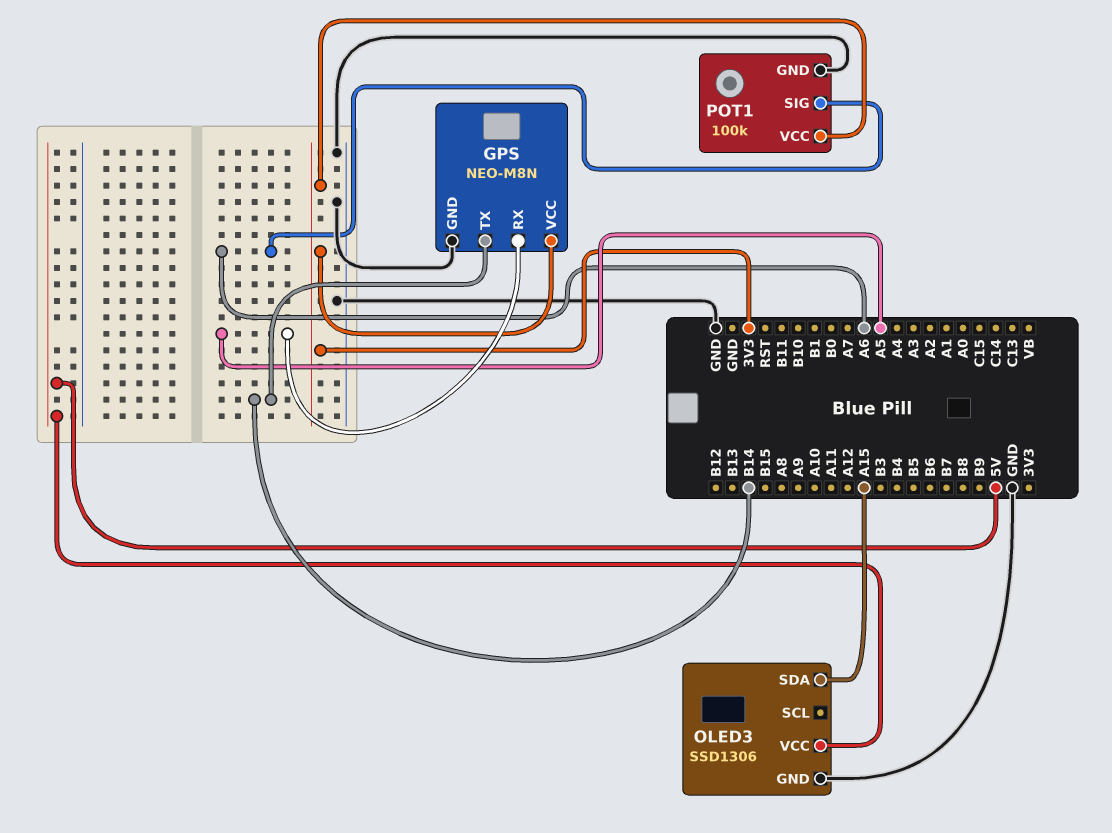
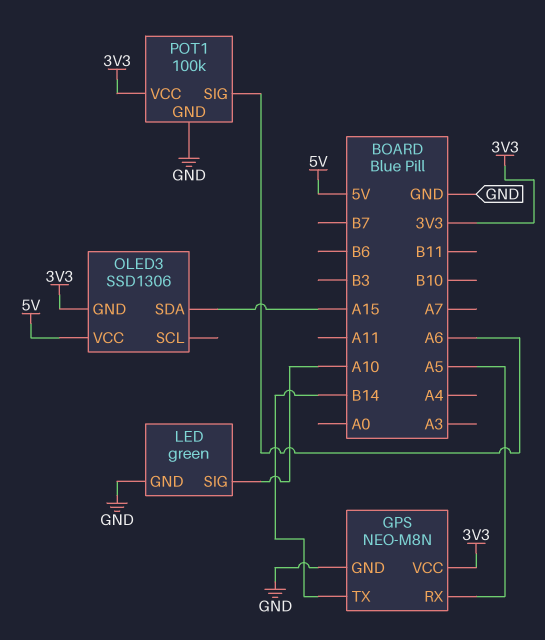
LED: none -> green
LED pin GND: none -> GND
LED pin SIG: none -> A10
OLED3 pin GND: GND -> 3V3

